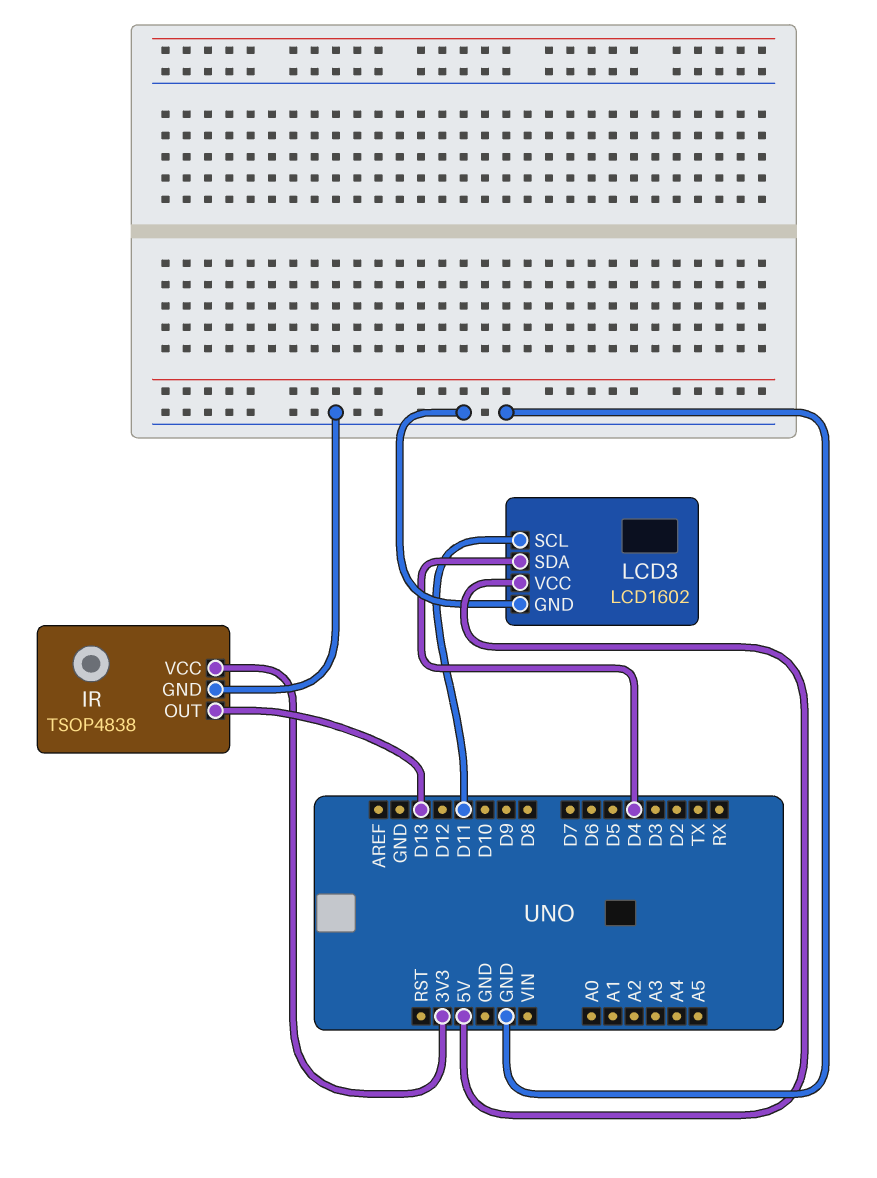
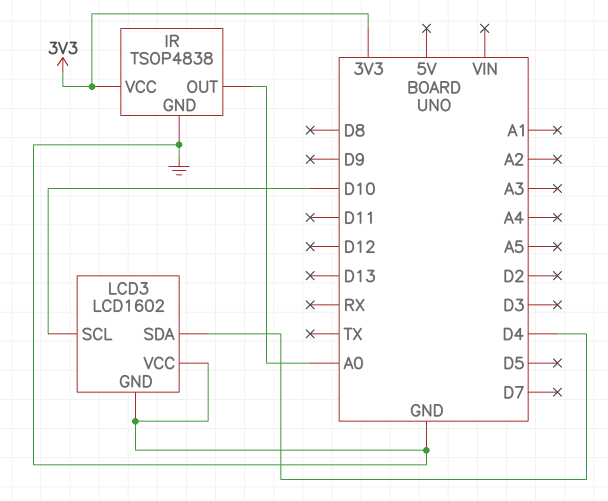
IR pin OUT: D13 -> A0
LCD3 pin SCL: D11 -> D10
LCD3 pin VCC: 5V -> GND

